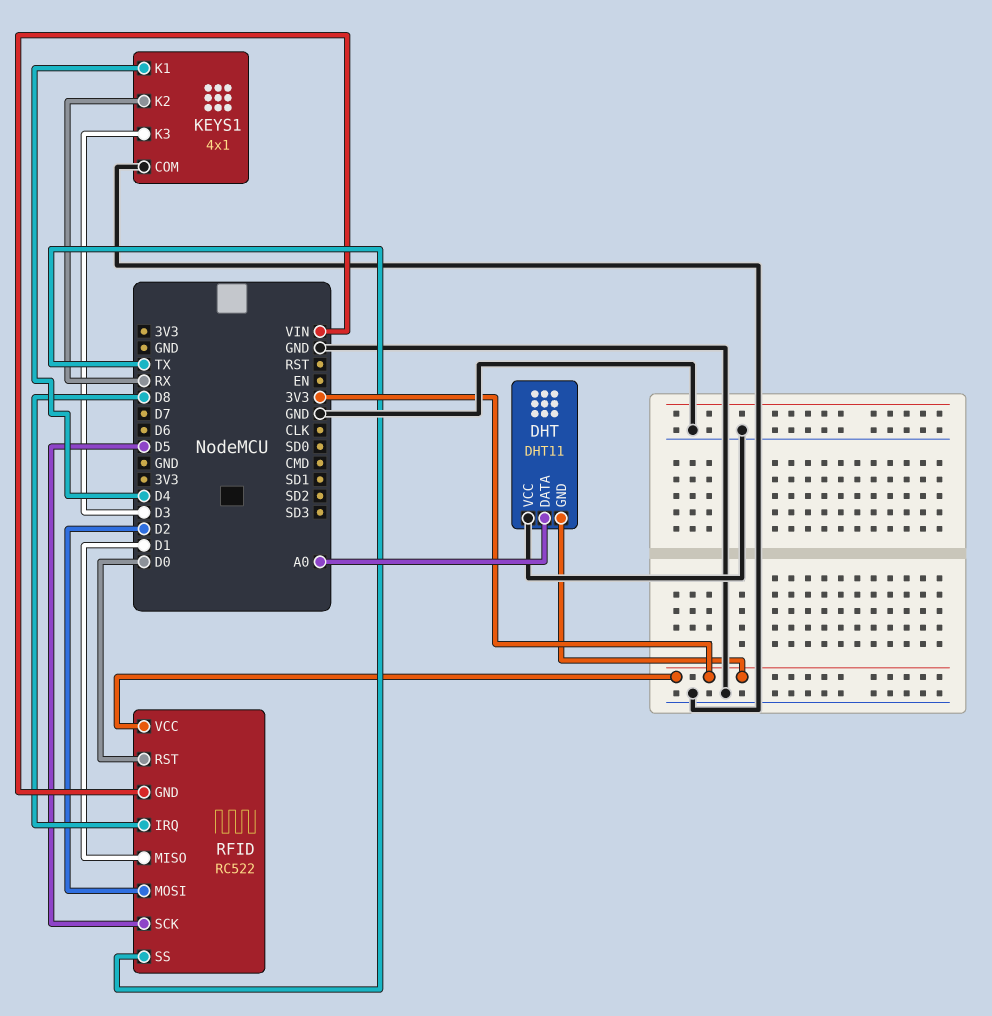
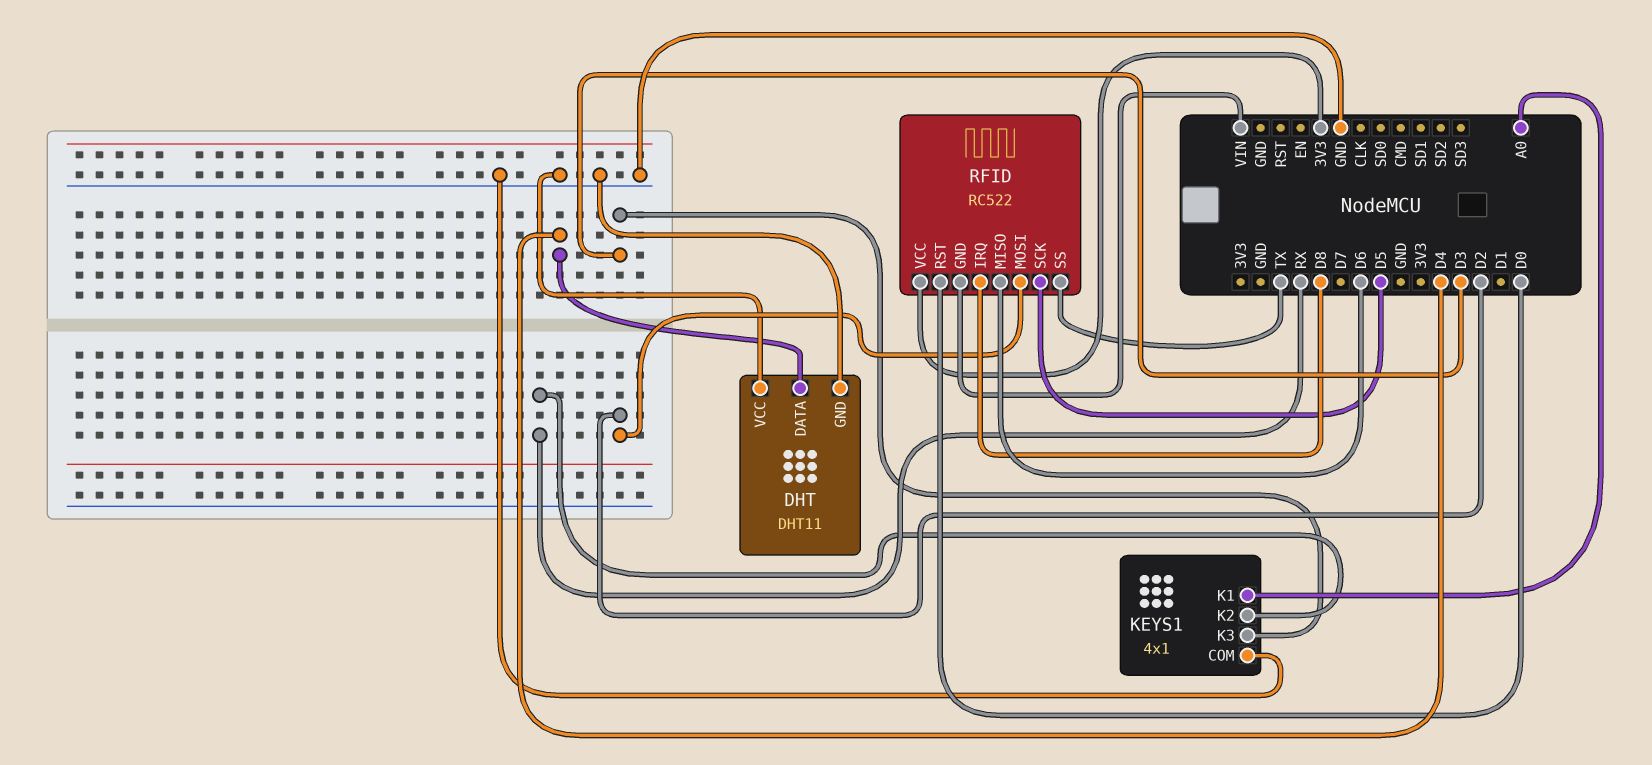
DHT pin DATA: A0 -> D4
DHT pin GND: 3V3 -> GND
KEYS1 pin K1: D4 -> A0
RFID pin MISO: D1 -> D6

